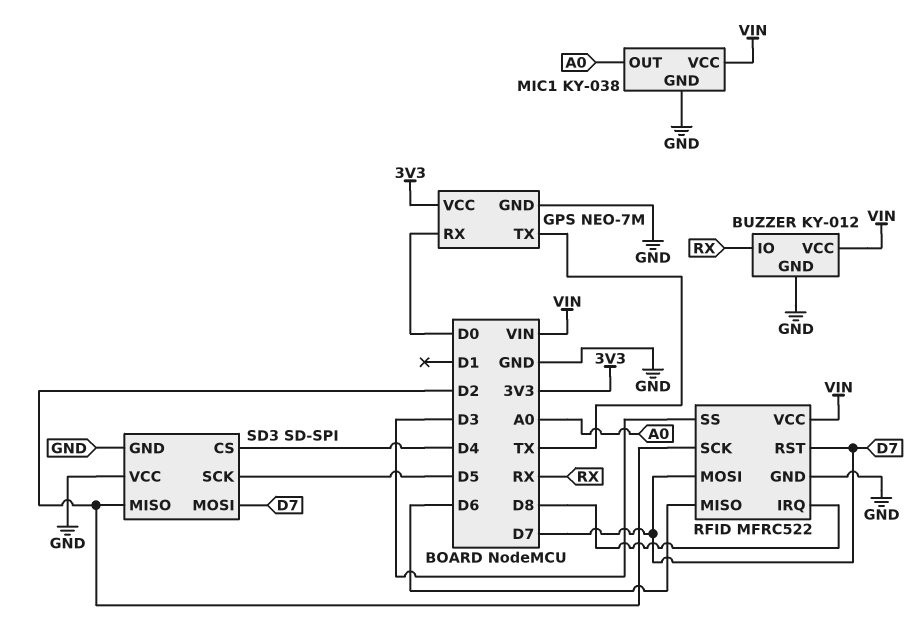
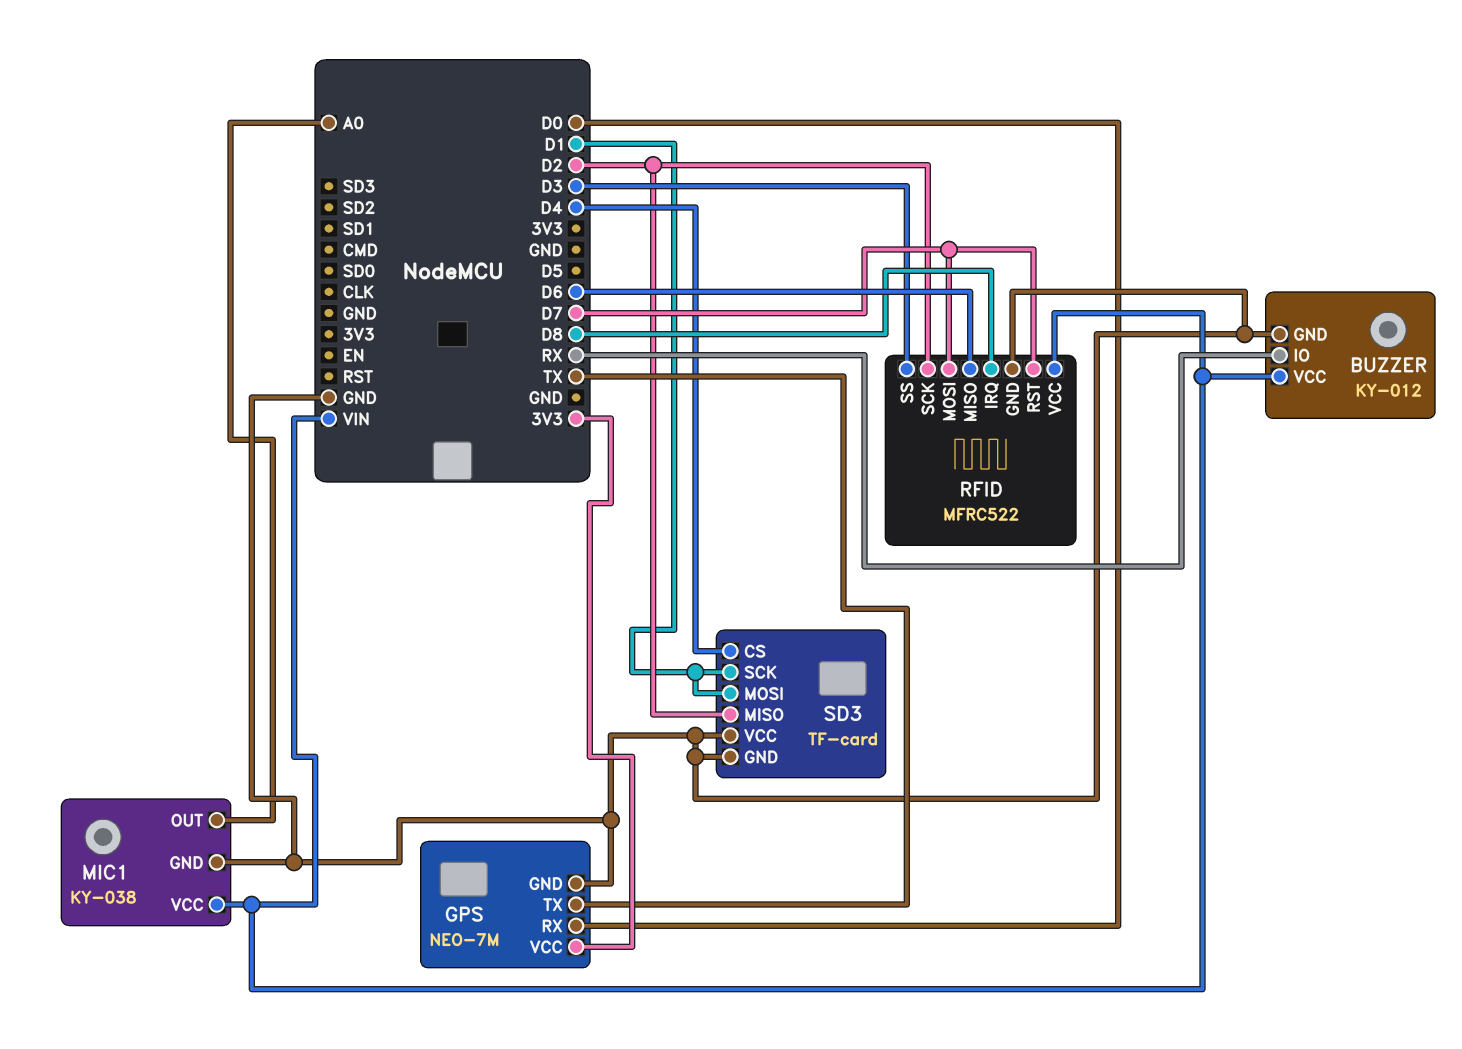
SD3: SD-SPI -> TF-card
SD3 pin MOSI: D7 -> D1
SD3 pin SCK: D5 -> D1

